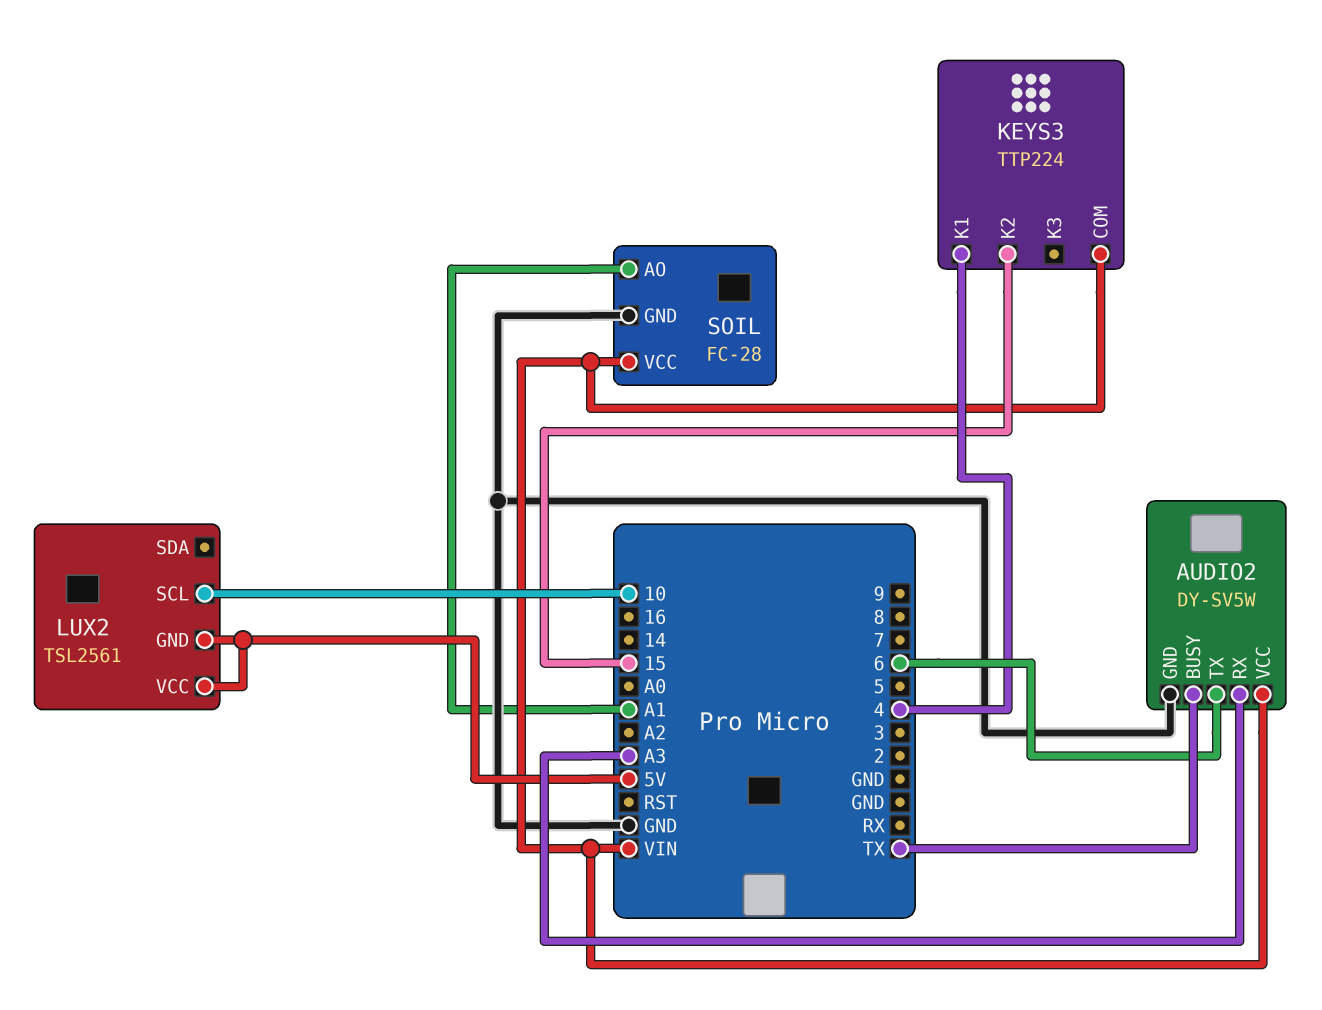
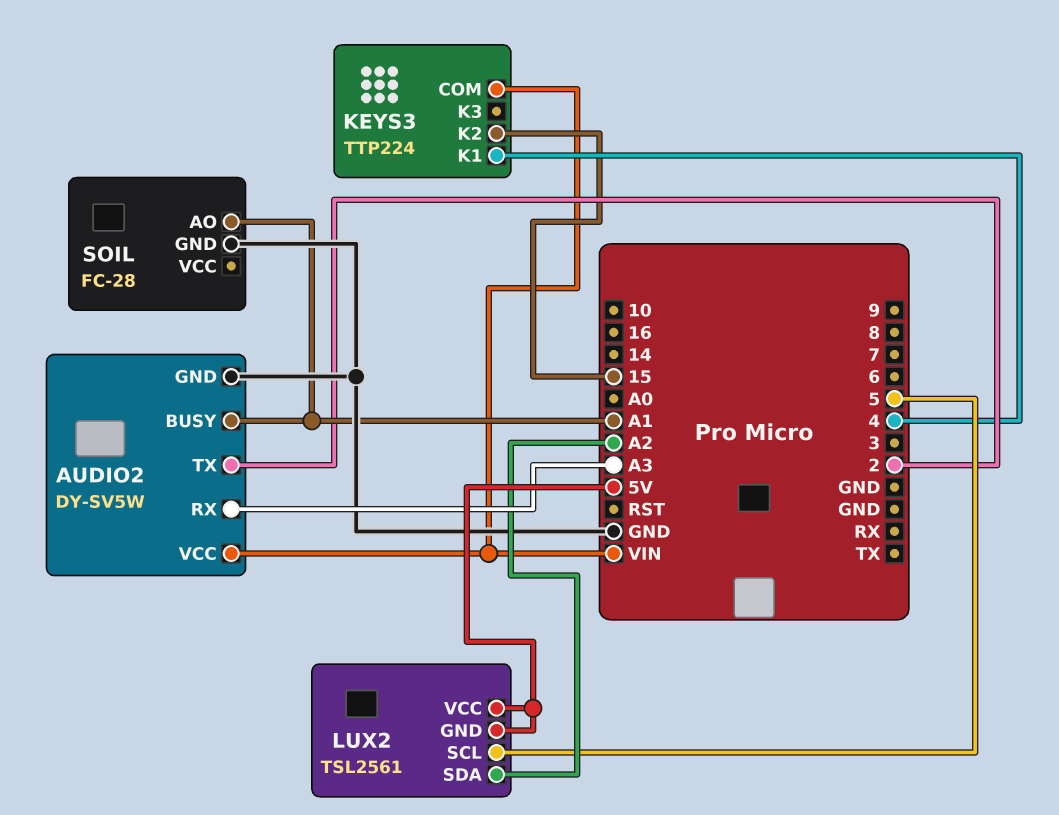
AUDIO2 pin BUSY: TX -> A1
AUDIO2 pin TX: 6 -> 2
LUX2 pin SCL: 10 -> 5
LUX2 pin SDA: none -> A2
SOIL pin VCC: VIN -> none

